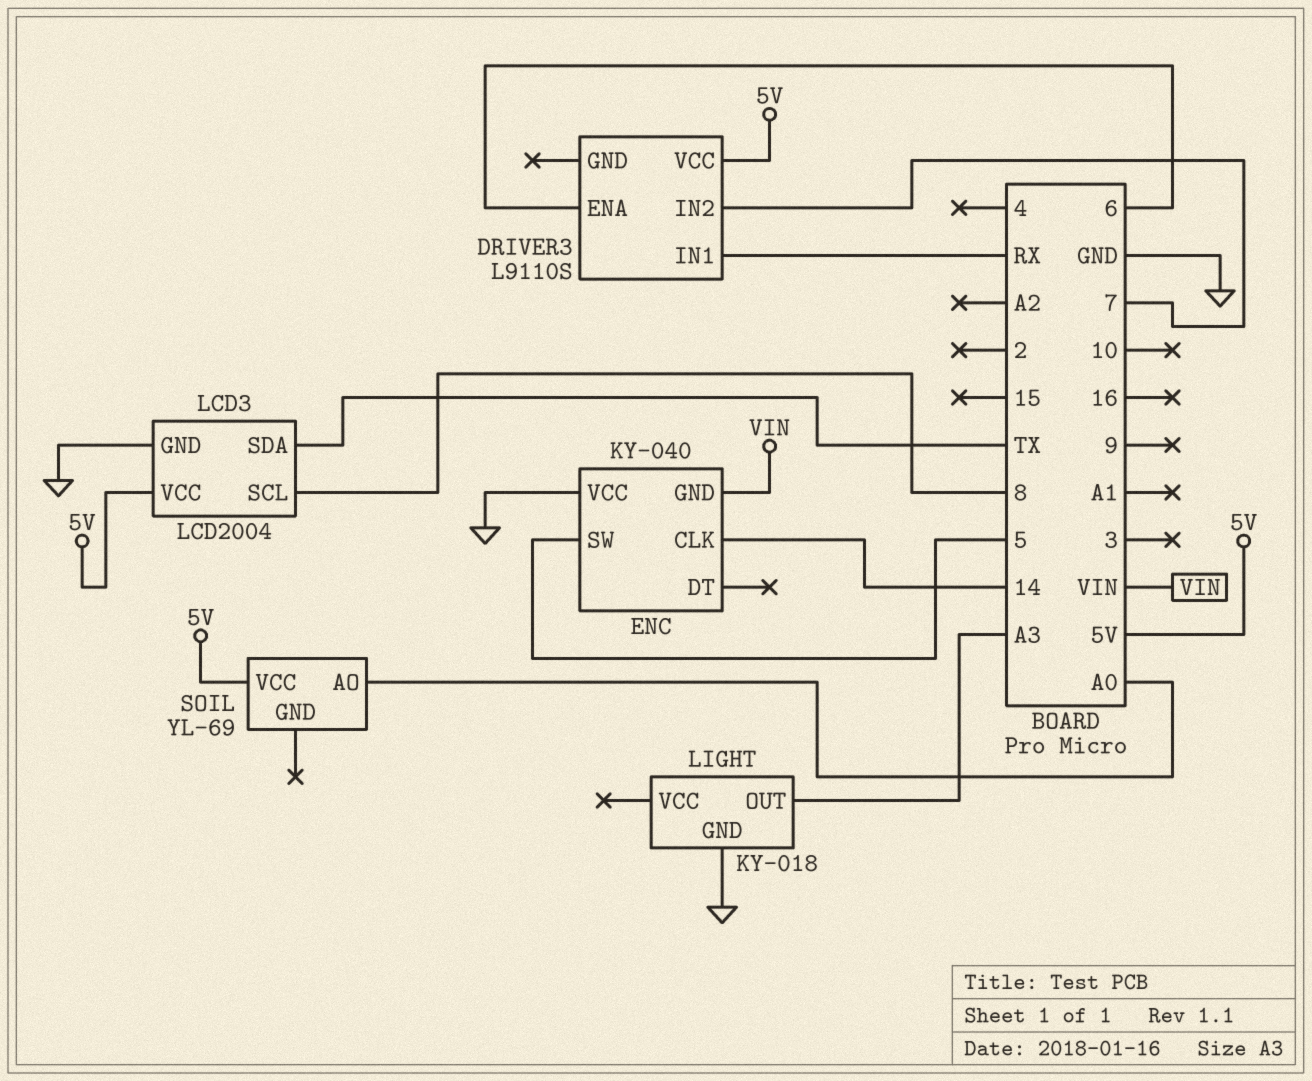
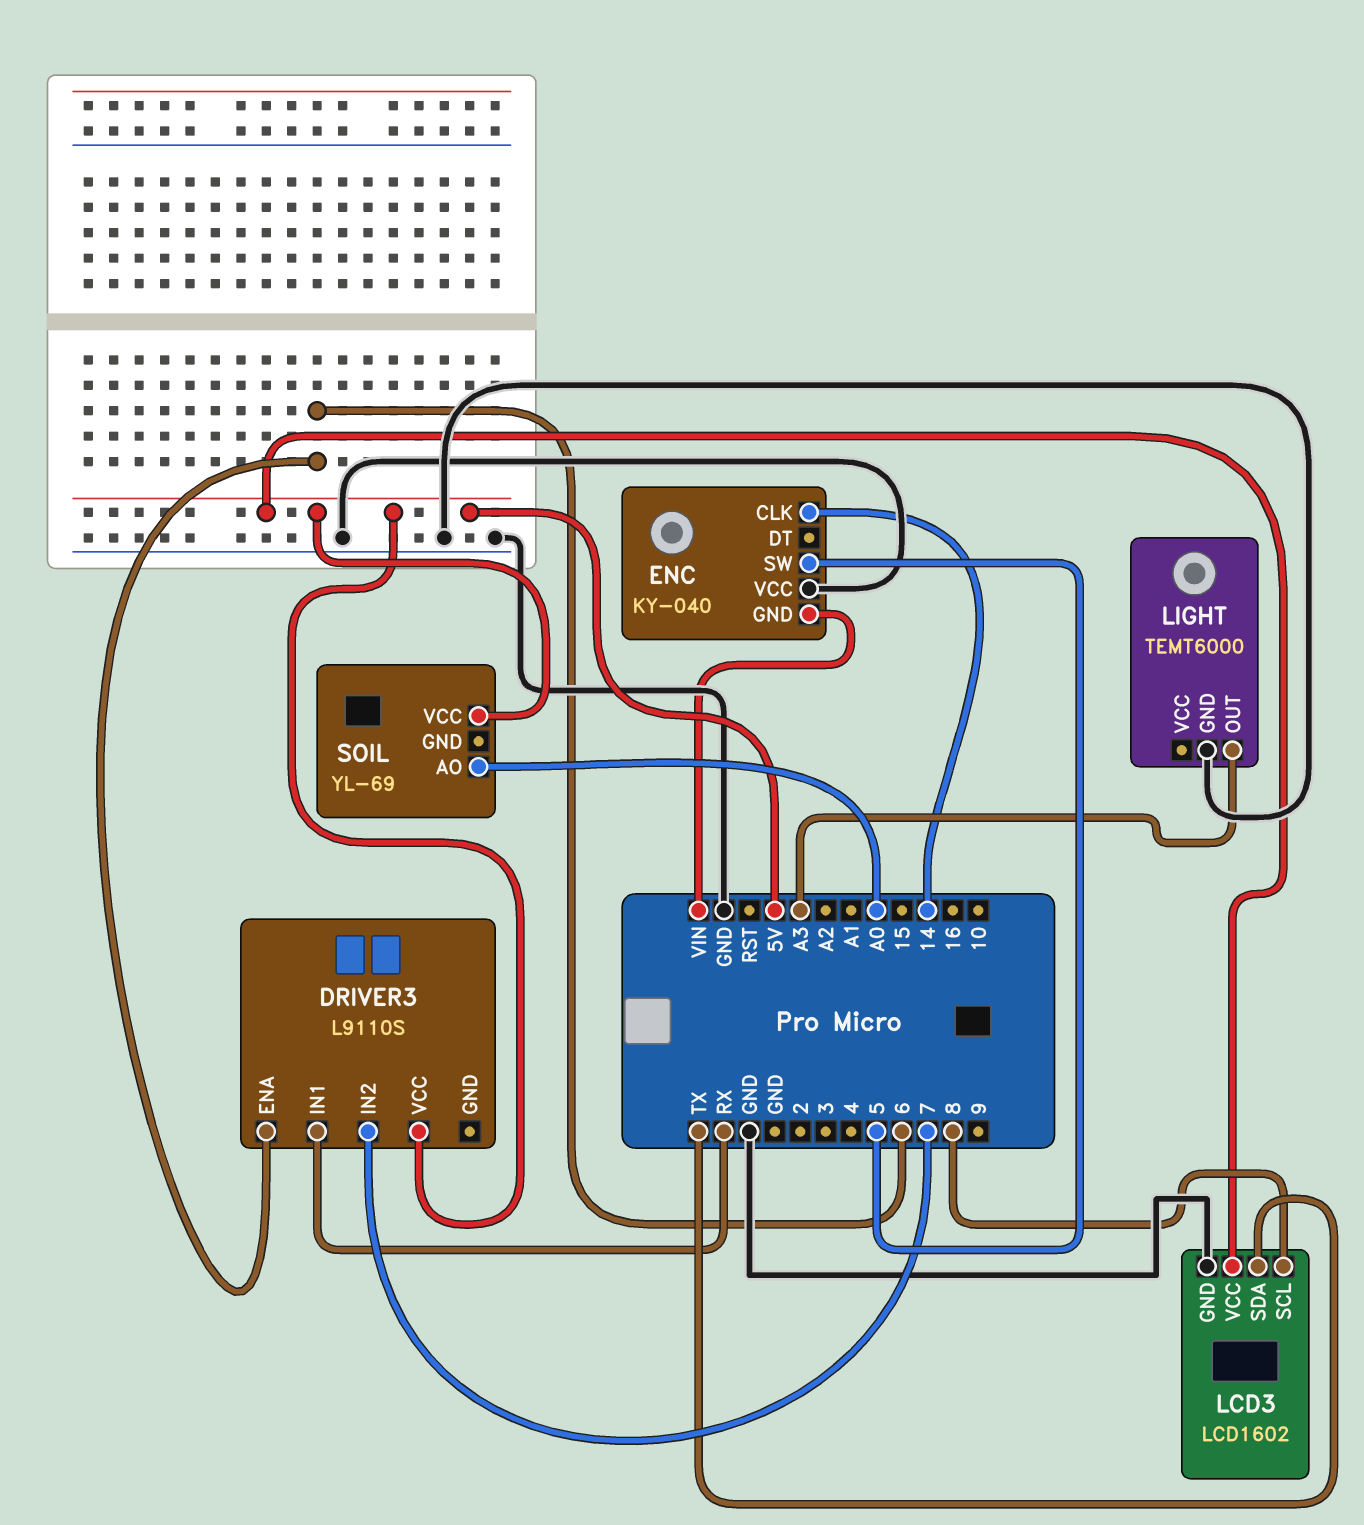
LCD3: LCD2004 -> LCD1602
LIGHT: KY-018 -> TEMT6000

